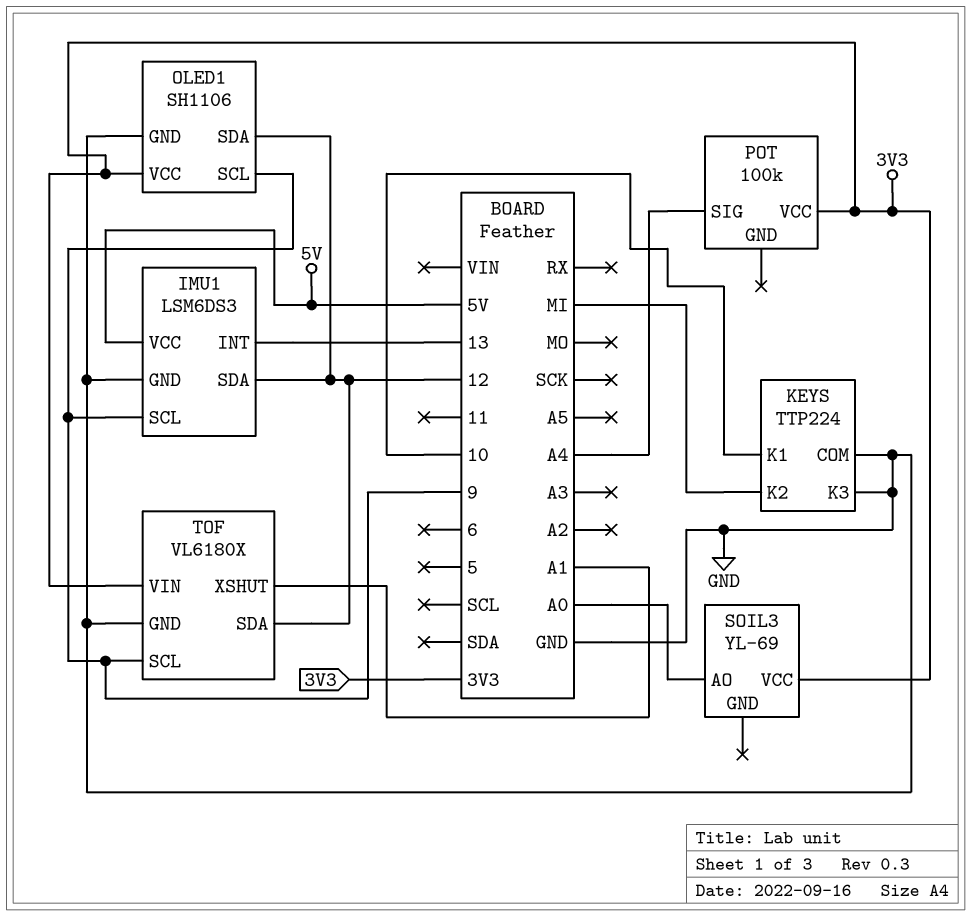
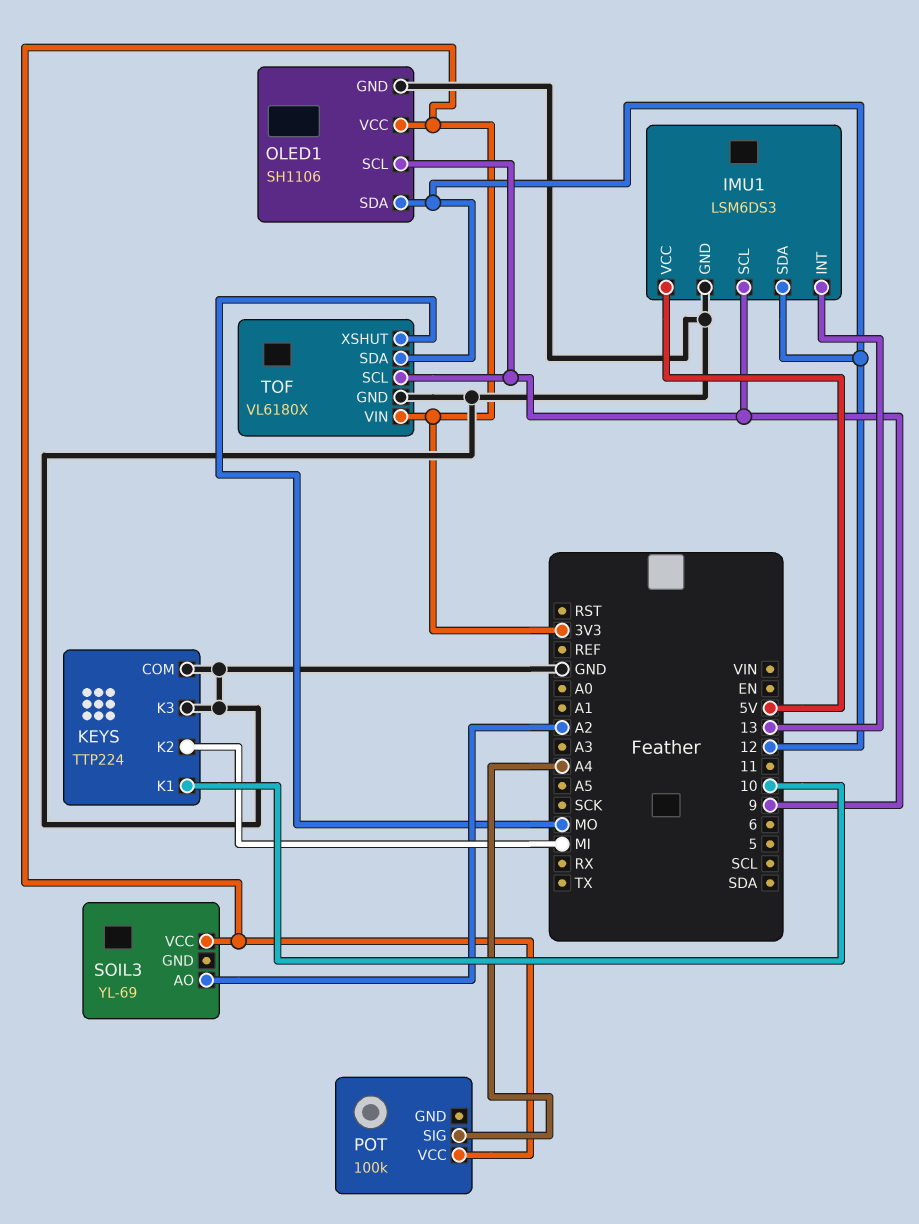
SOIL3 pin AO: A0 -> A2
TOF pin XSHUT: A1 -> MO

